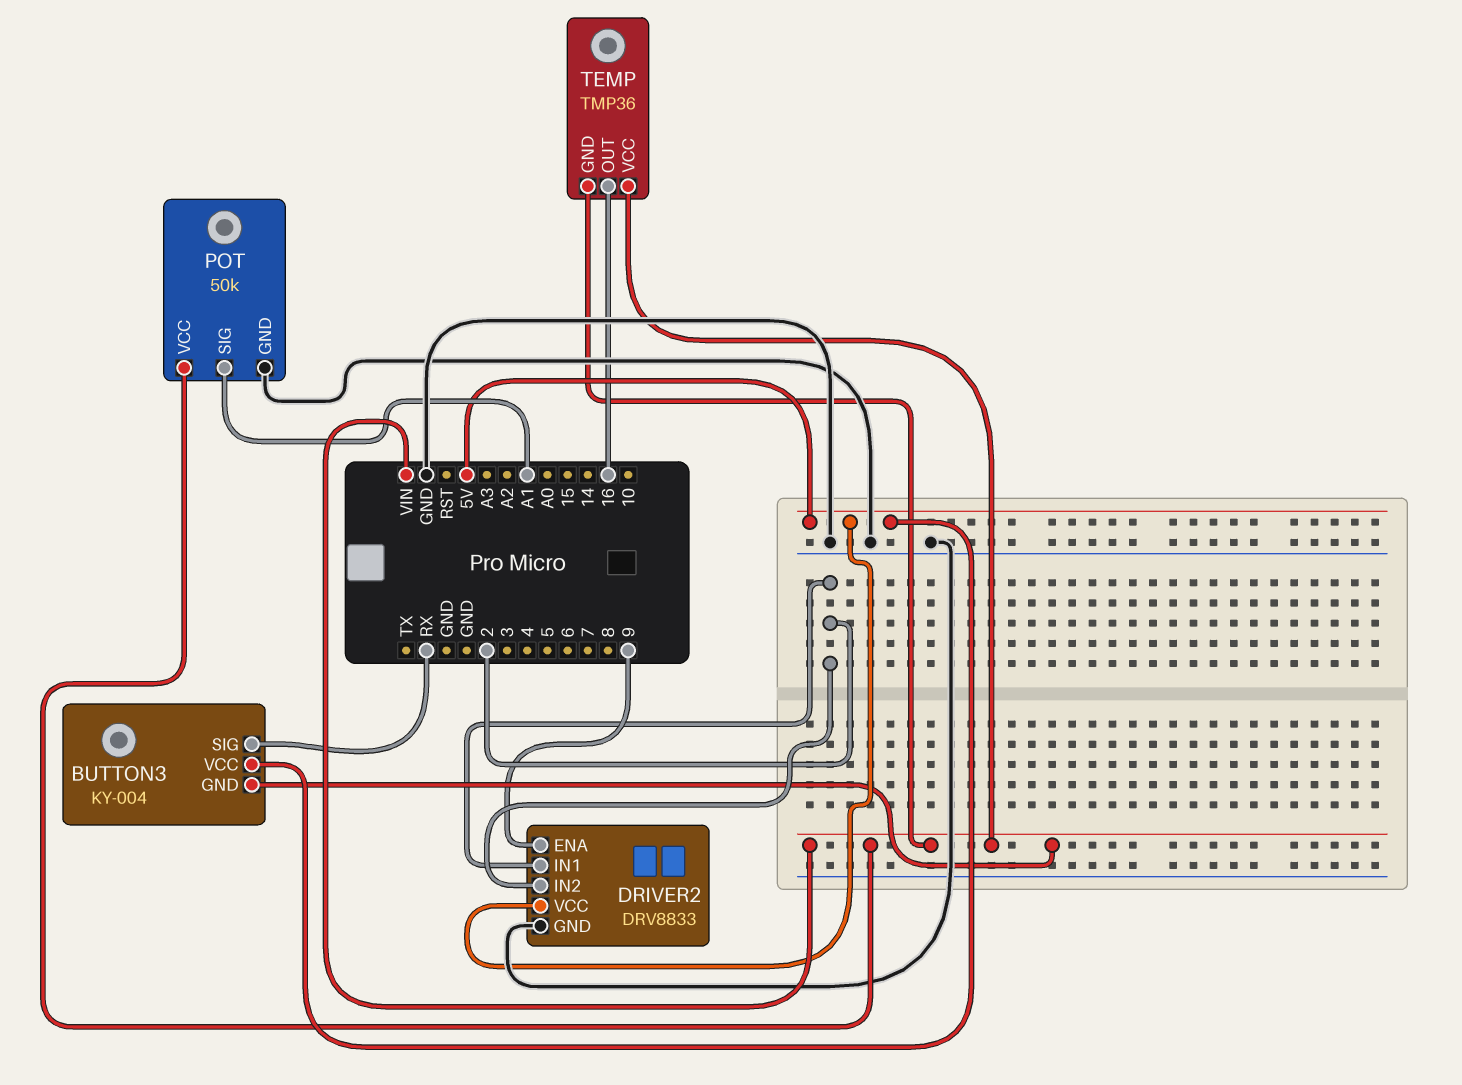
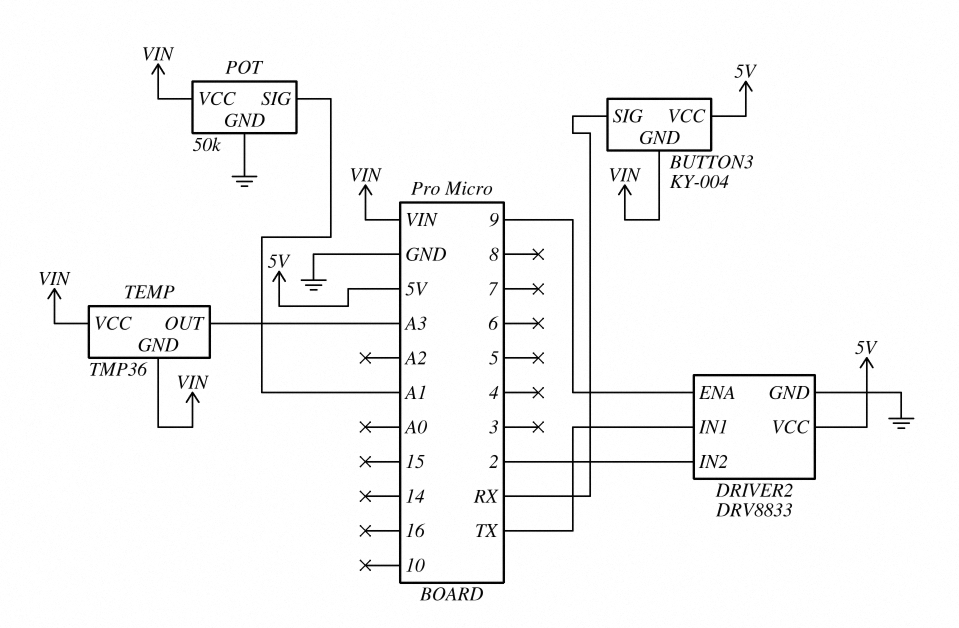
DRIVER2 pin IN1: 2 -> TX
TEMP pin OUT: 16 -> A3

